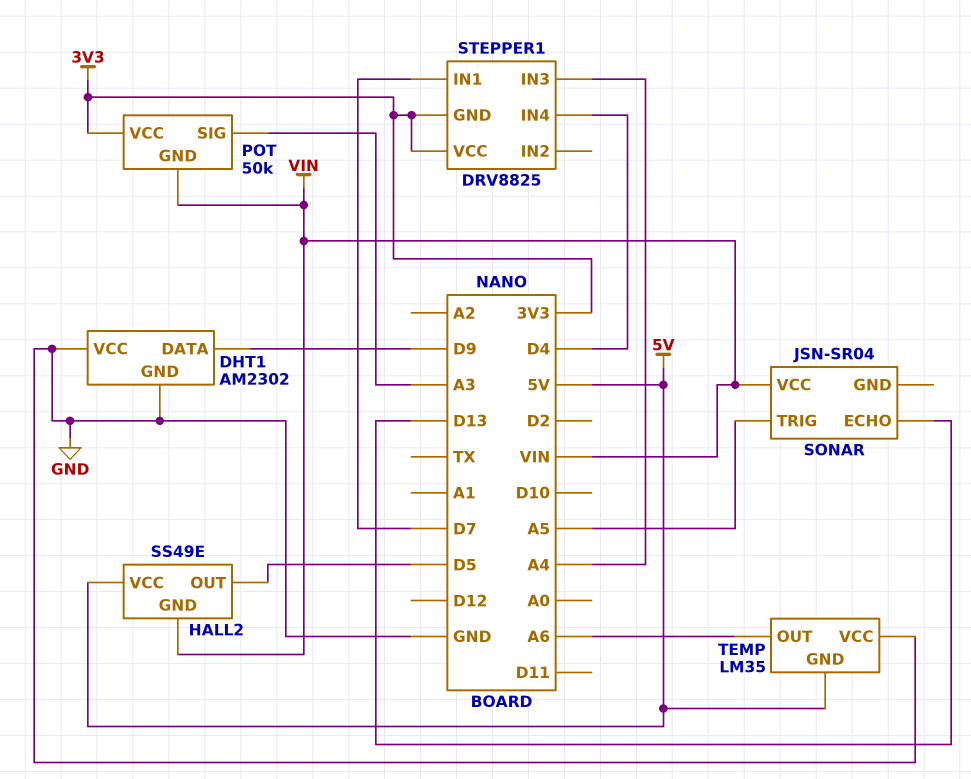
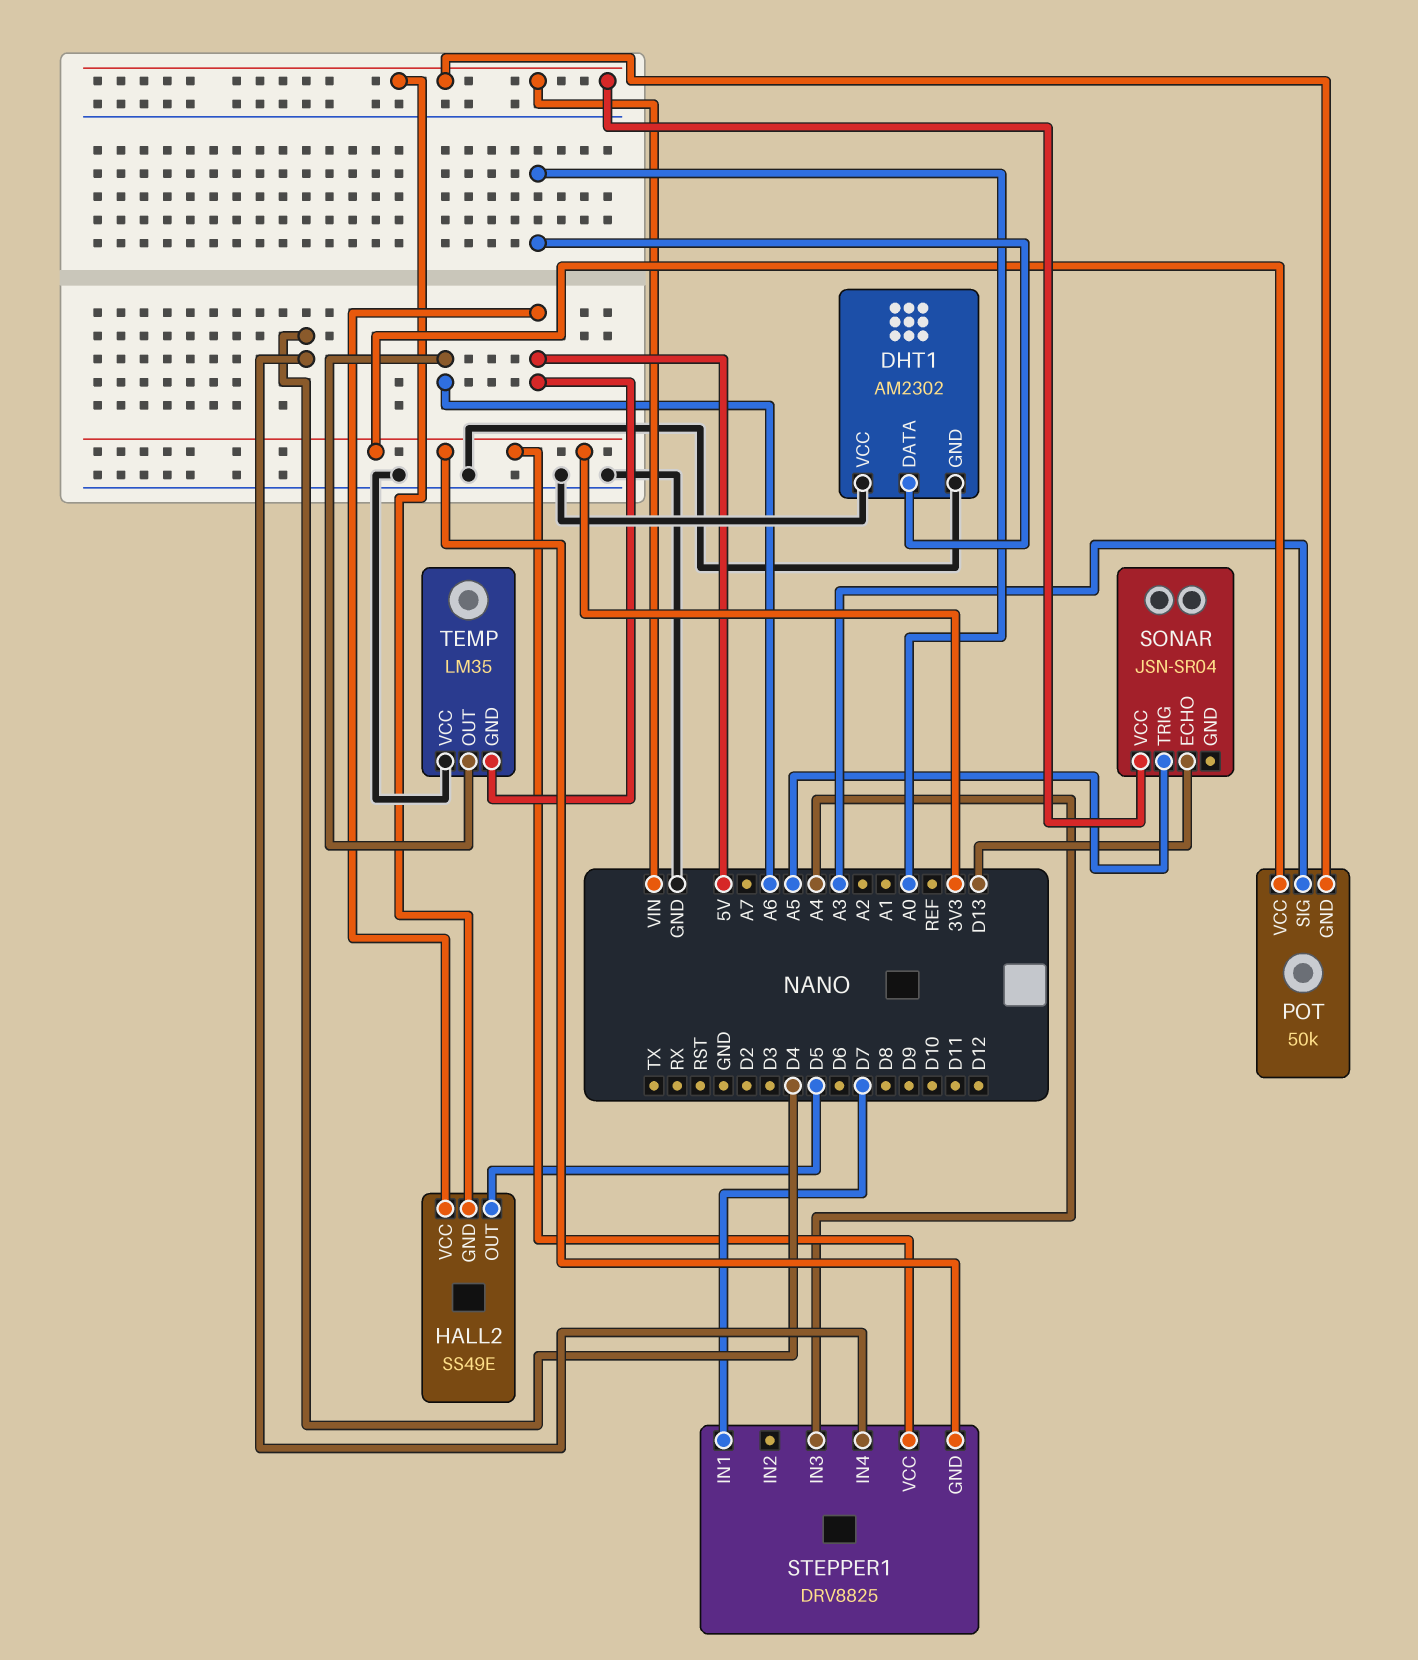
DHT1 pin DATA: D9 -> A0

